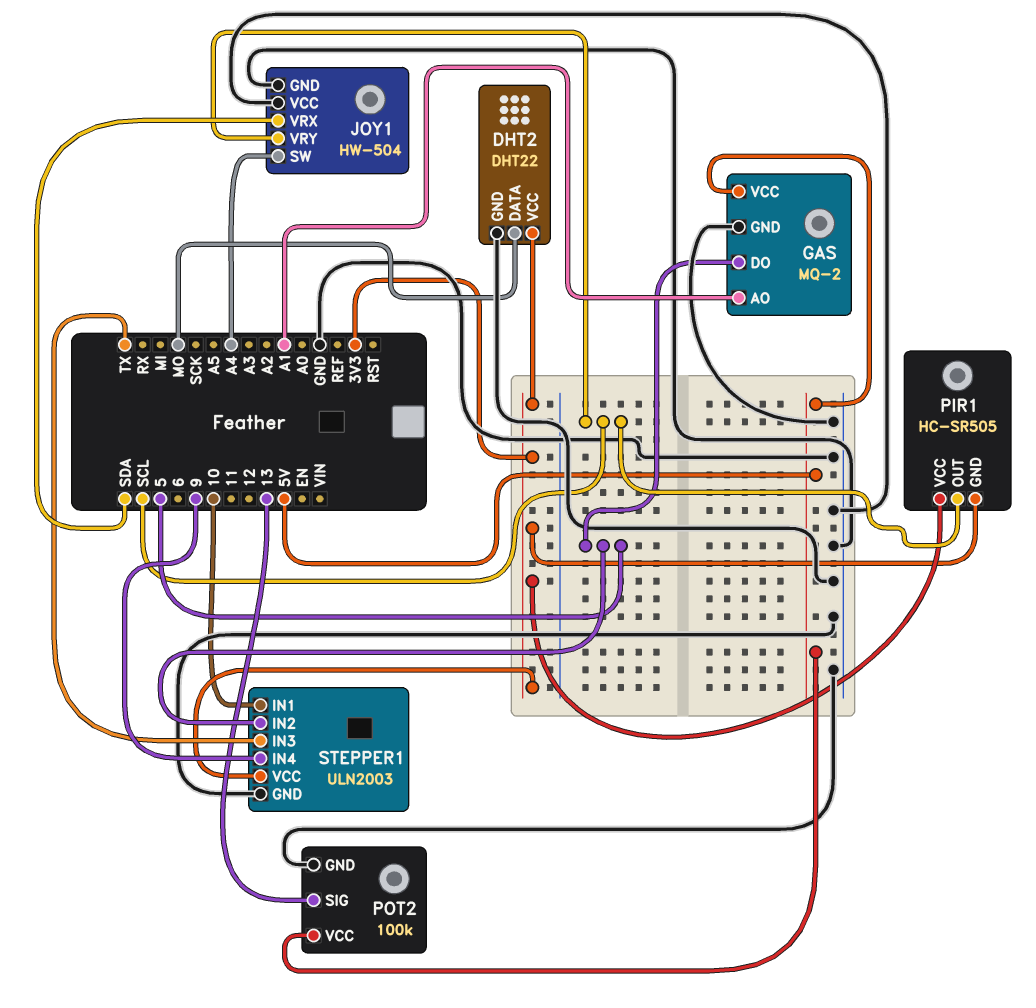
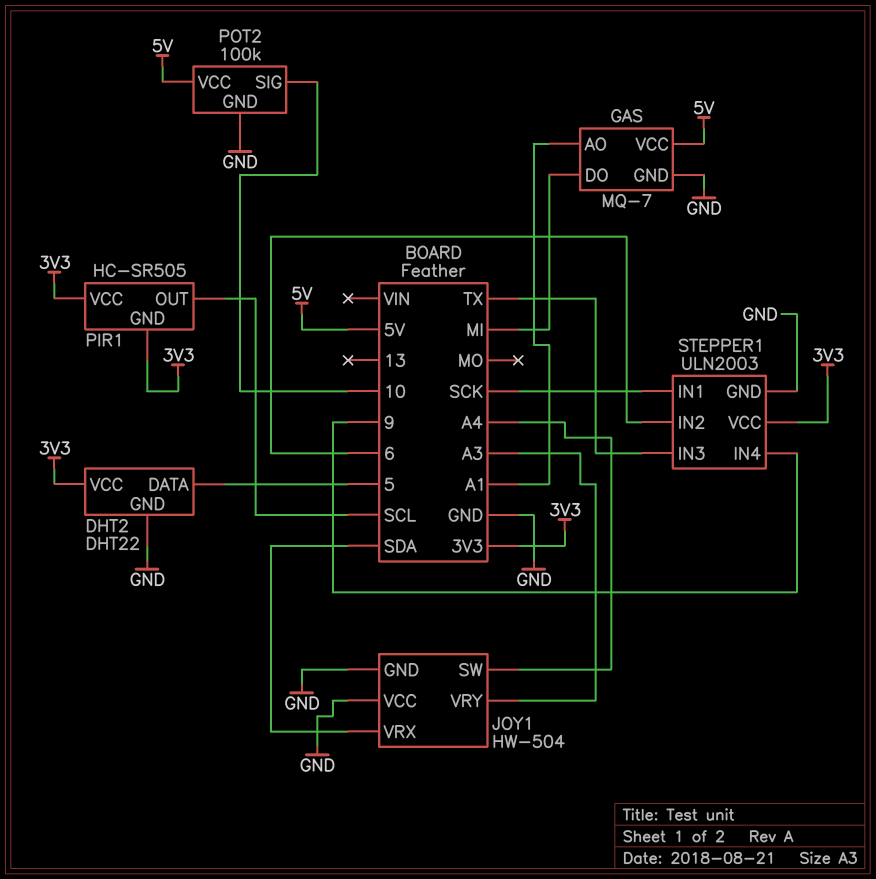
DHT2 pin DATA: MO -> 5
GAS: MQ-2 -> MQ-7
GAS pin DO: 5 -> MI
JOY1 pin VRY: SCL -> A3
POT2 pin SIG: 13 -> 10
STEPPER1 pin IN1: 10 -> SCK
STEPPER1 pin IN2: 5 -> 6

